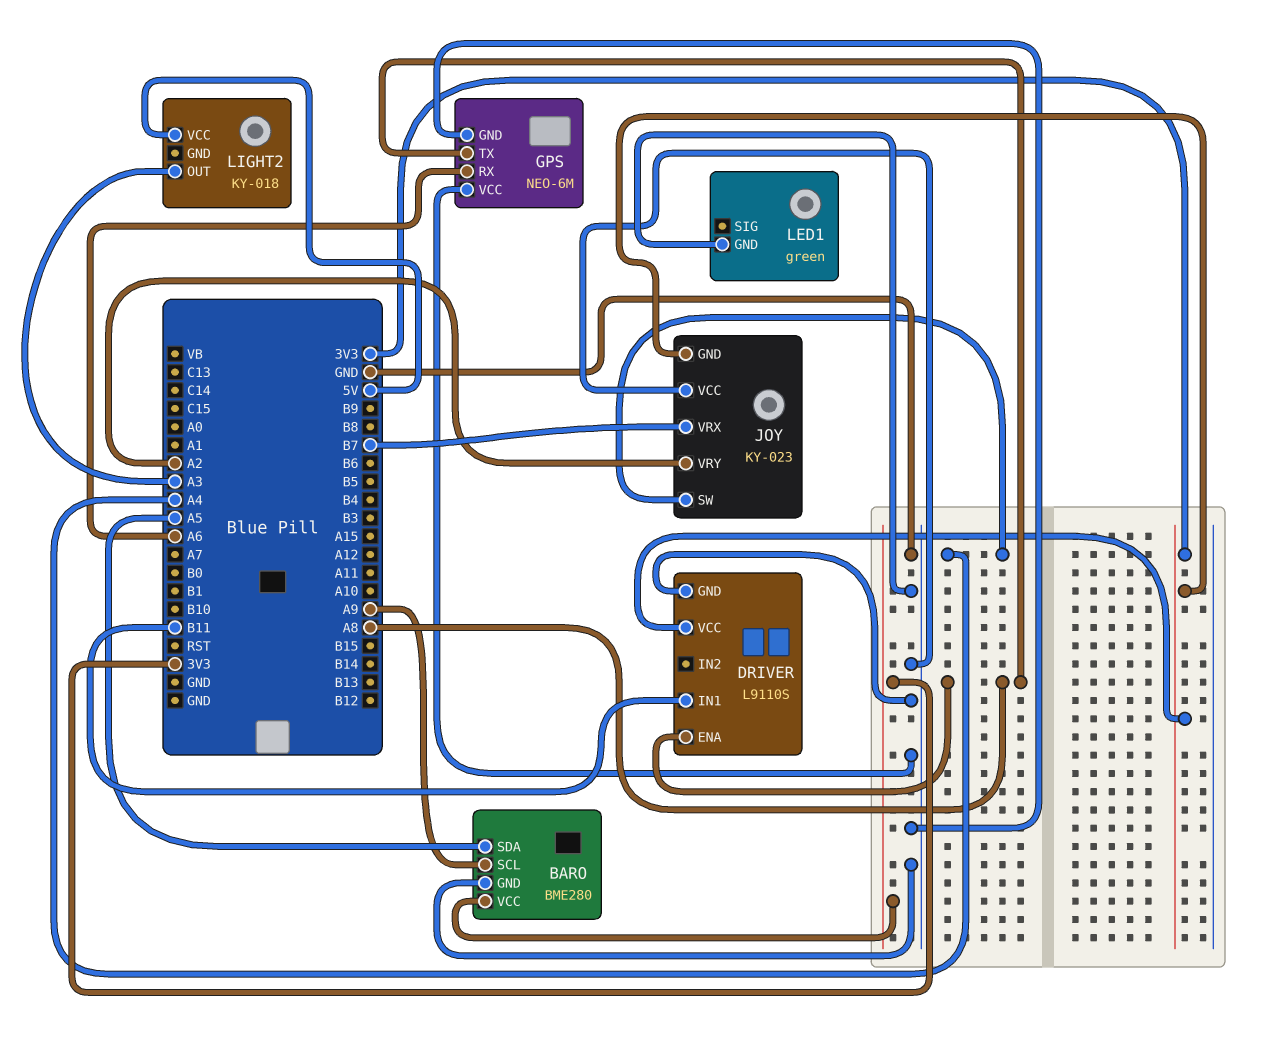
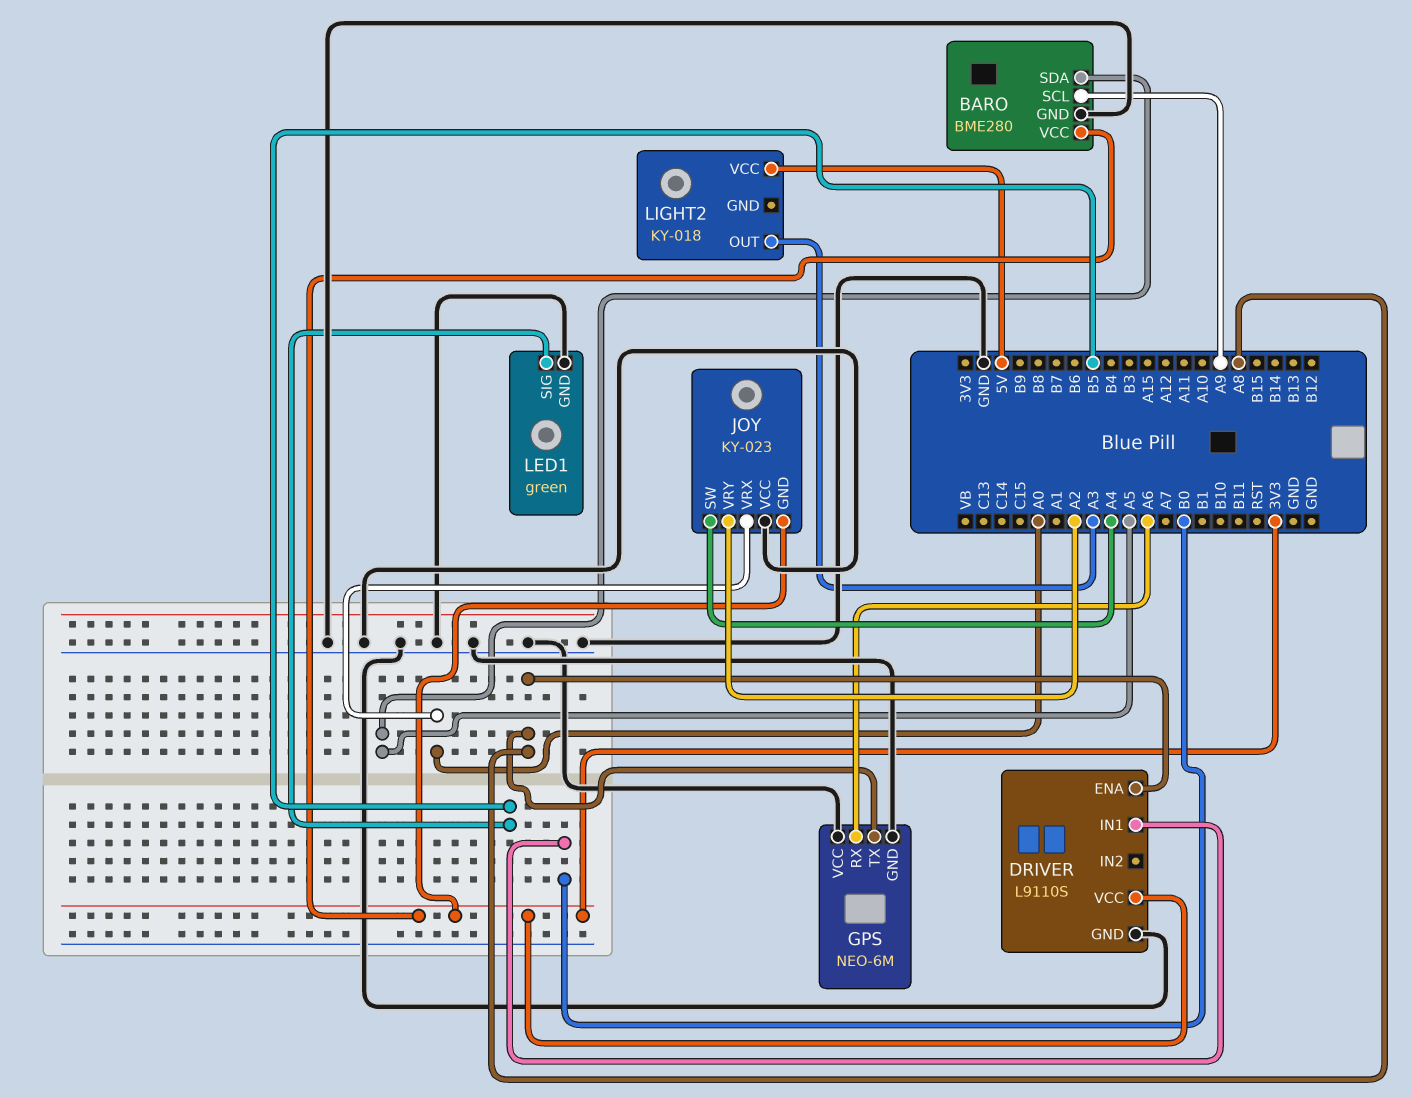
DRIVER pin IN1: B11 -> B0
JOY pin VRX: B7 -> A0
LED1 pin SIG: none -> B5

